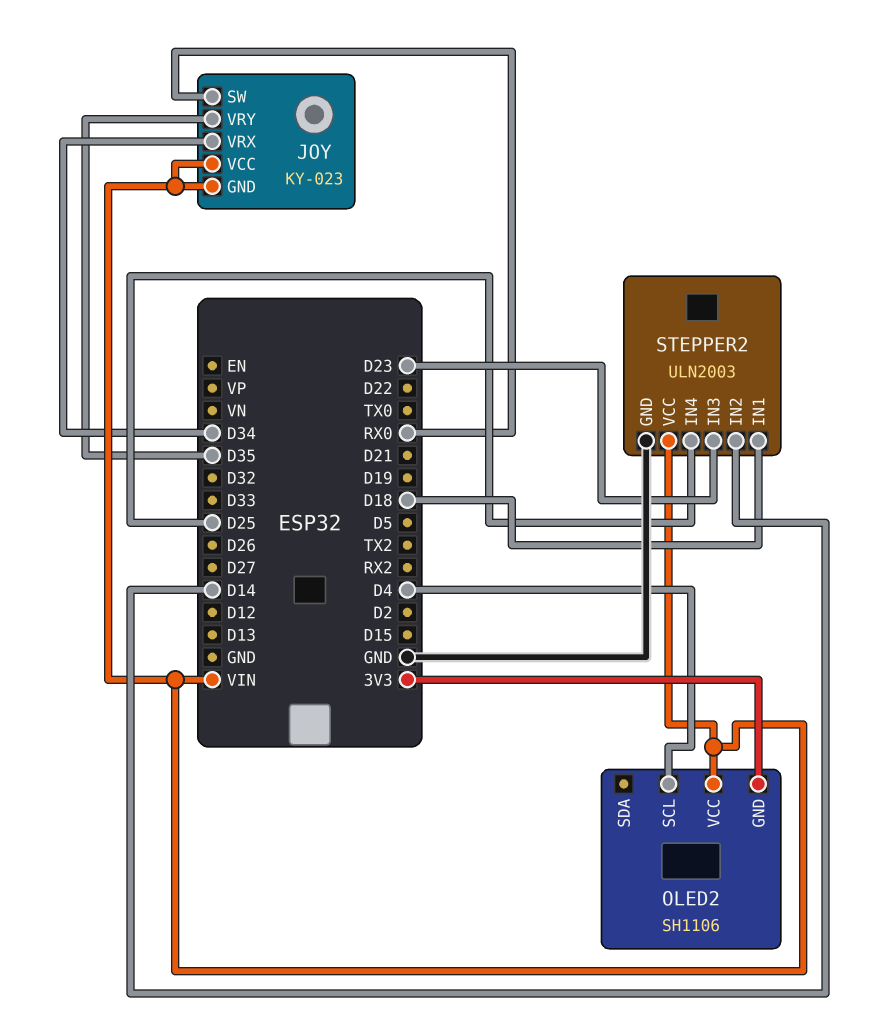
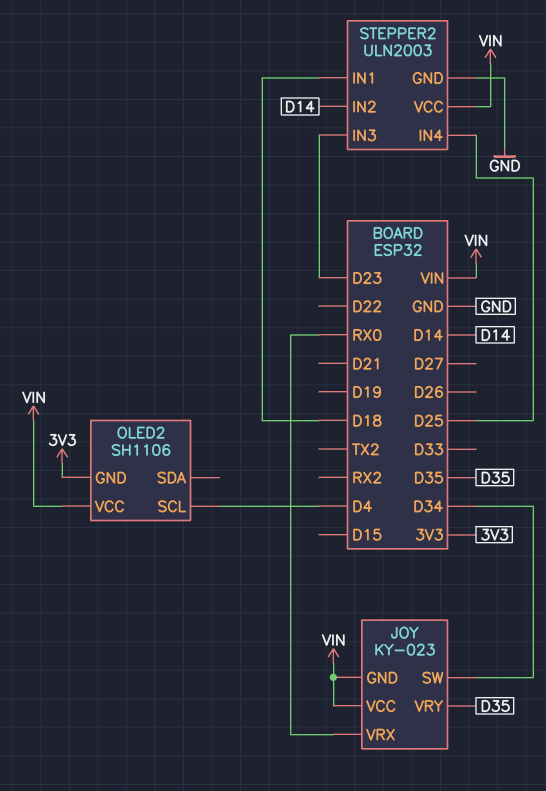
JOY pin SW: RX0 -> D34
JOY pin VRX: D34 -> RX0

